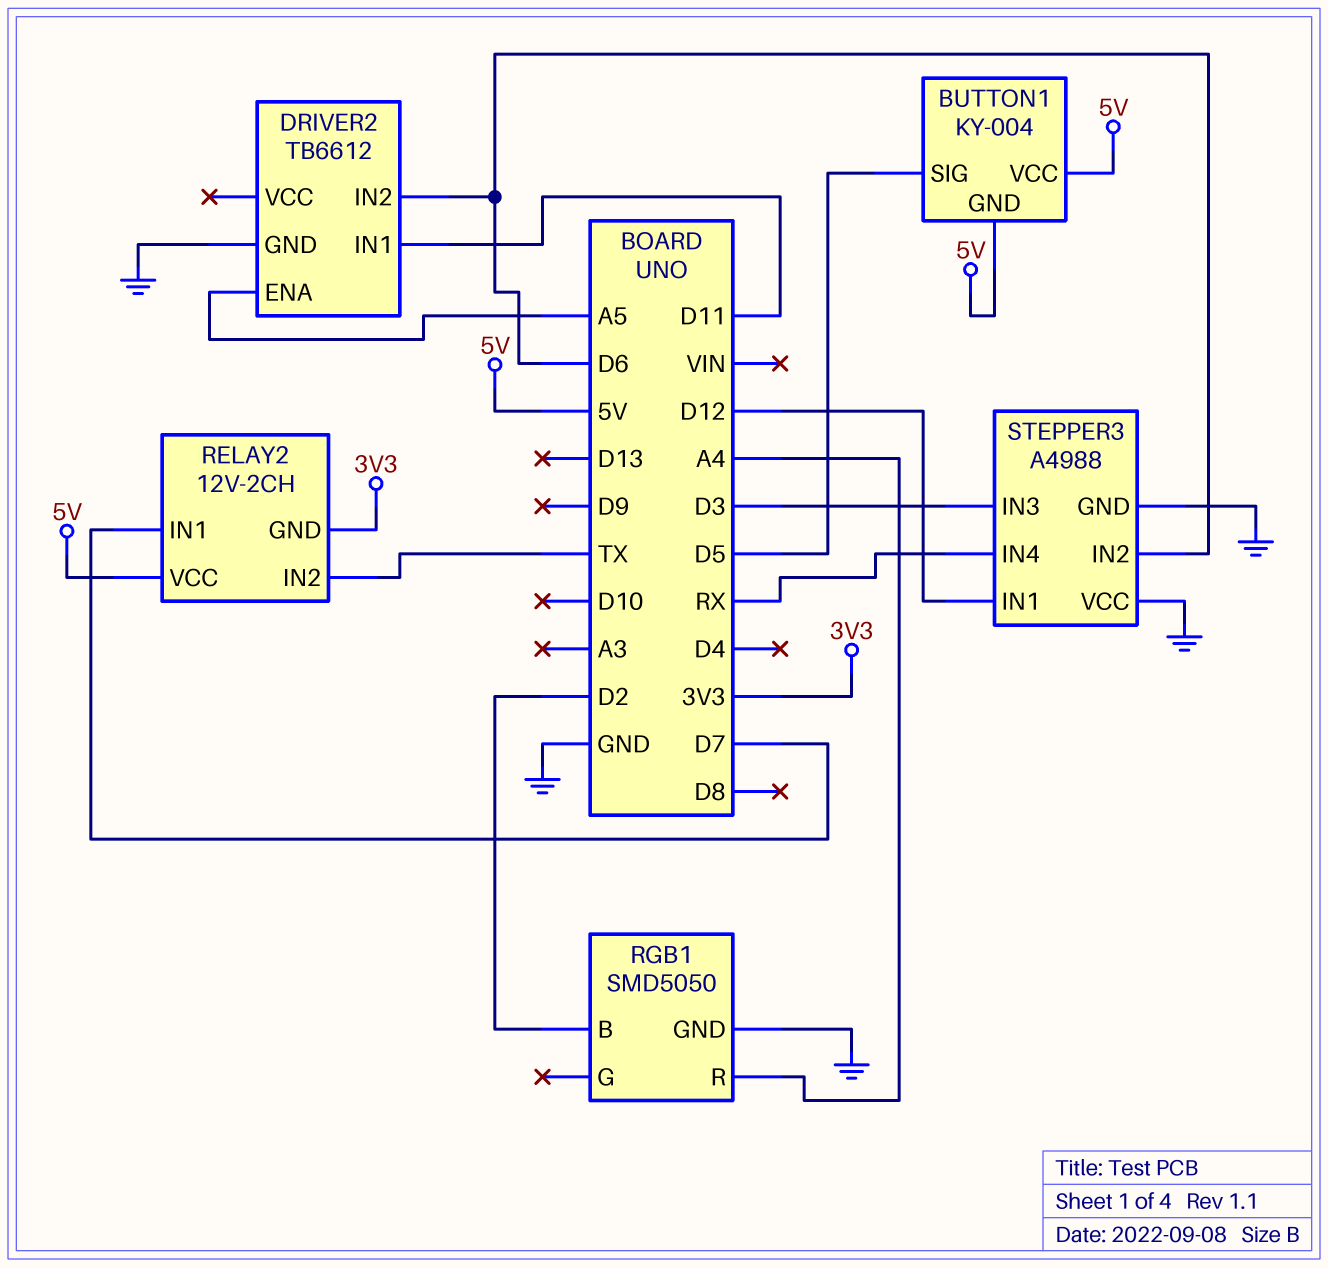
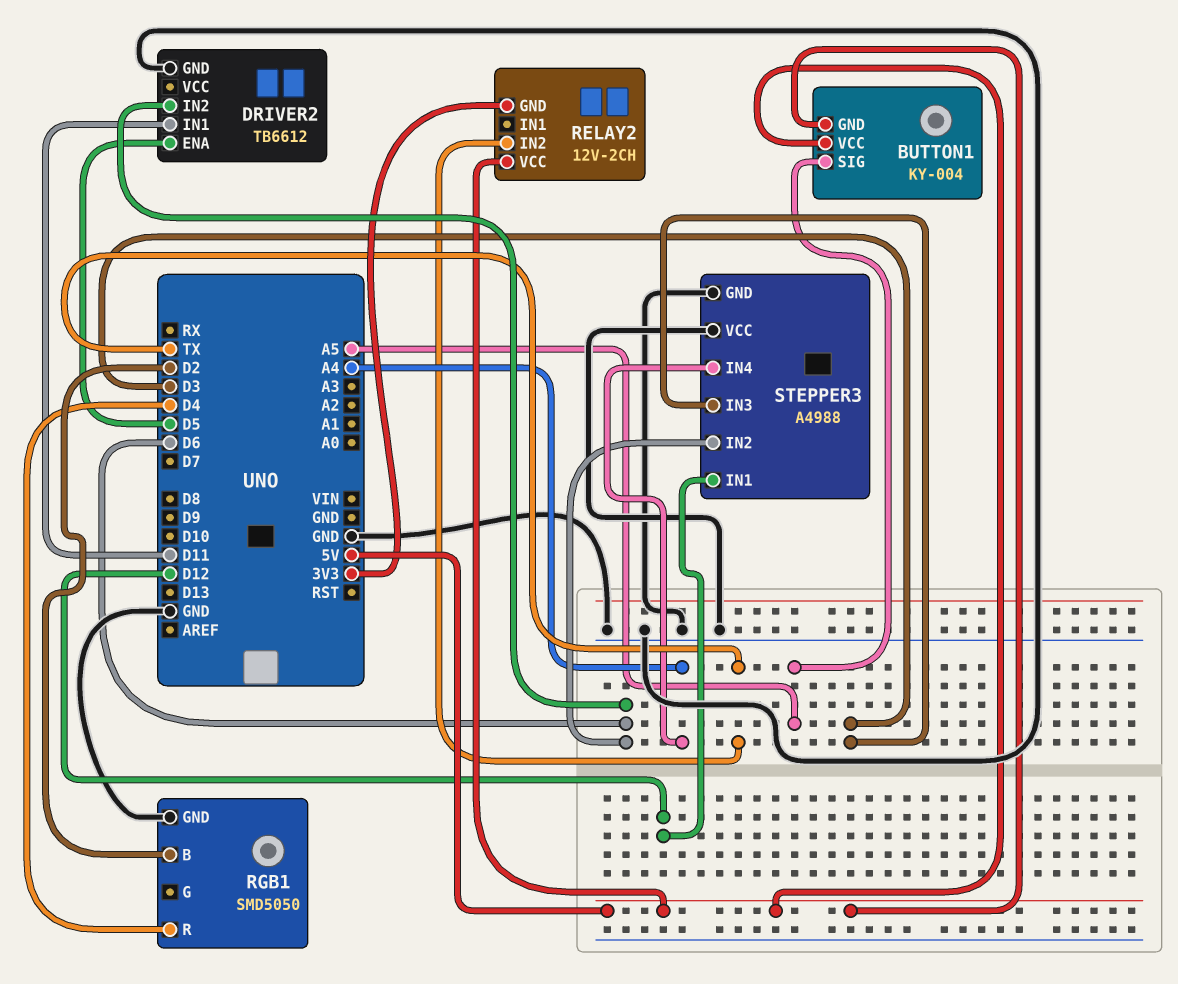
BUTTON1 pin SIG: D5 -> A5
DRIVER2 pin ENA: A5 -> D5
RELAY2 pin IN1: D7 -> none
RGB1 pin R: A4 -> D4
STEPPER3 pin IN4: RX -> A4

